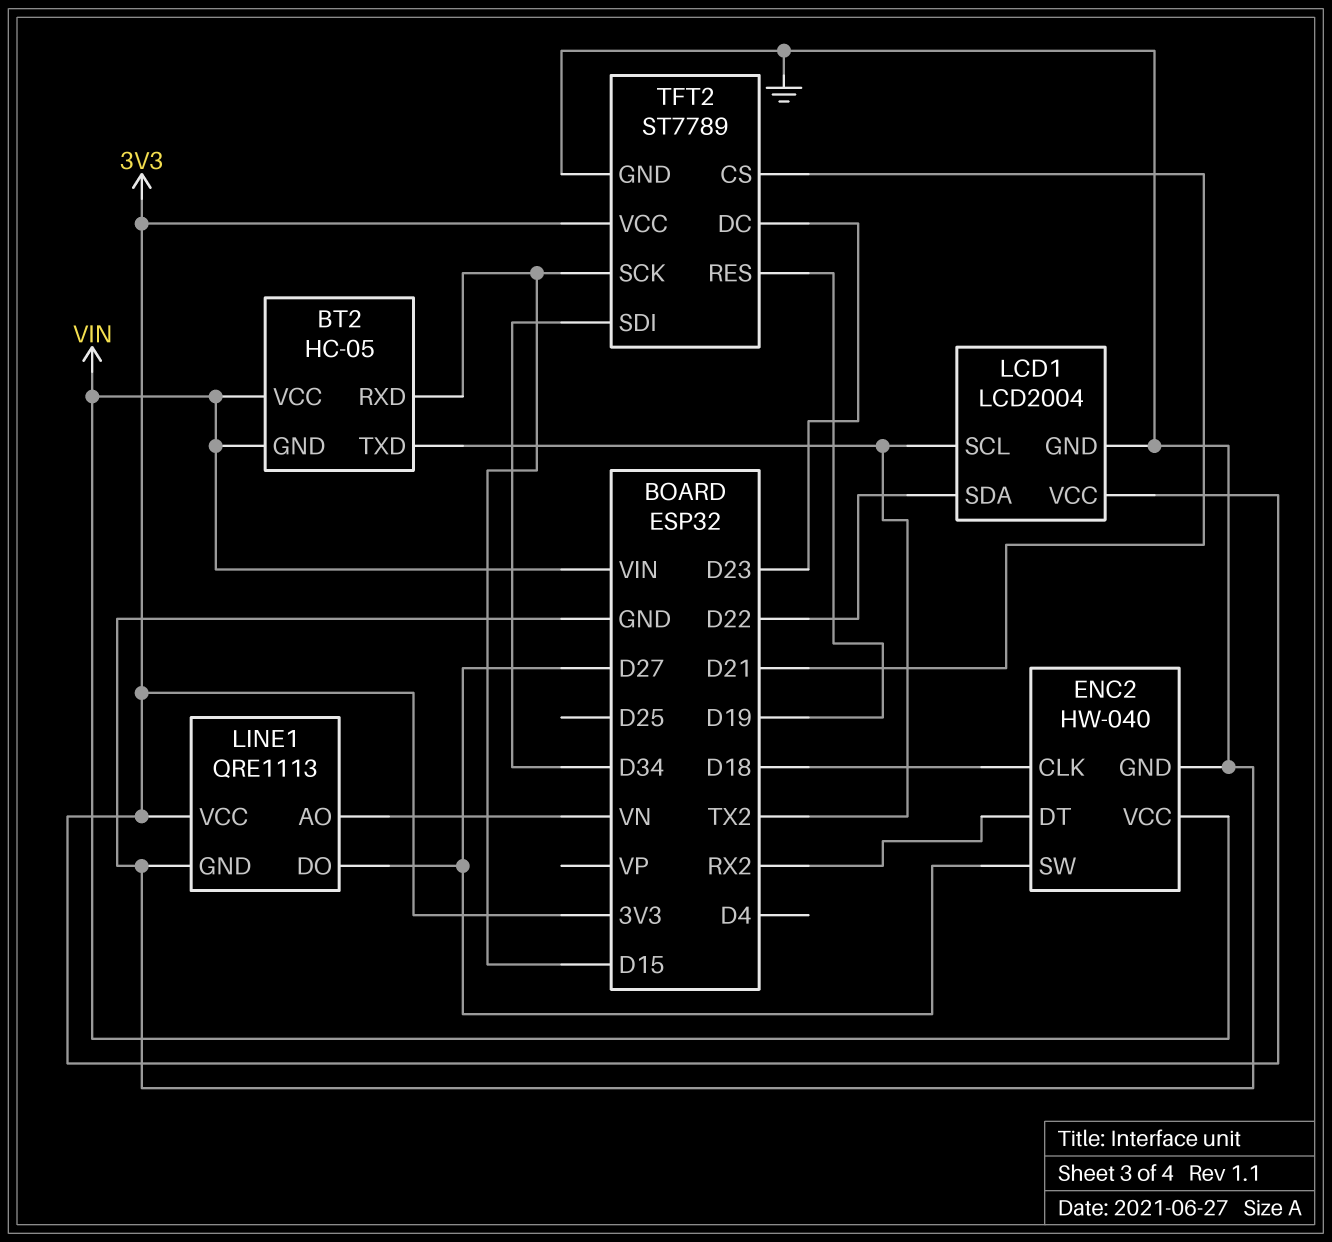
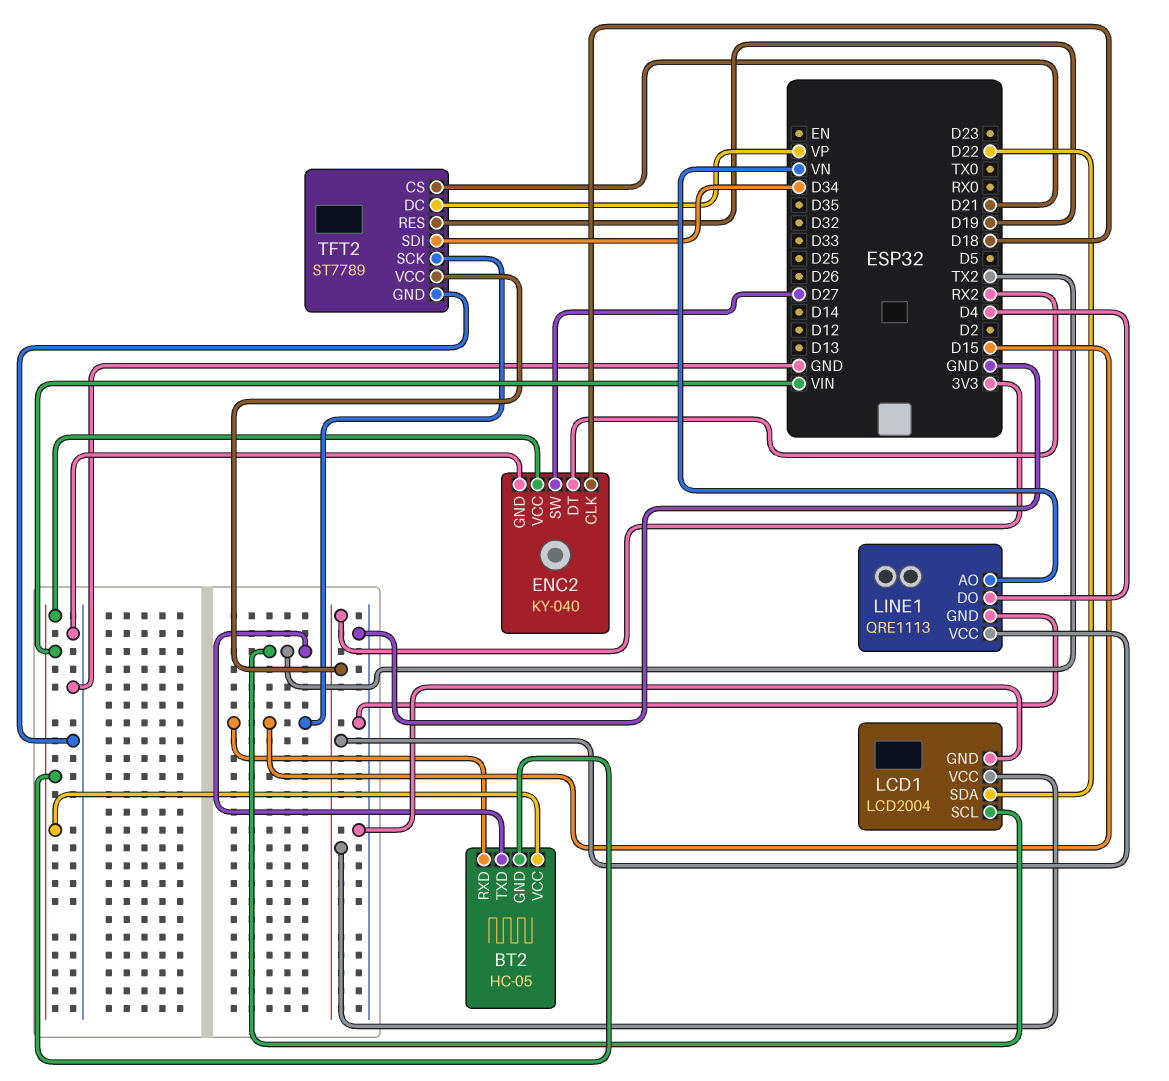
ENC2: HW-040 -> KY-040
LINE1 pin DO: D27 -> D4
TFT2 pin DC: D23 -> VP

